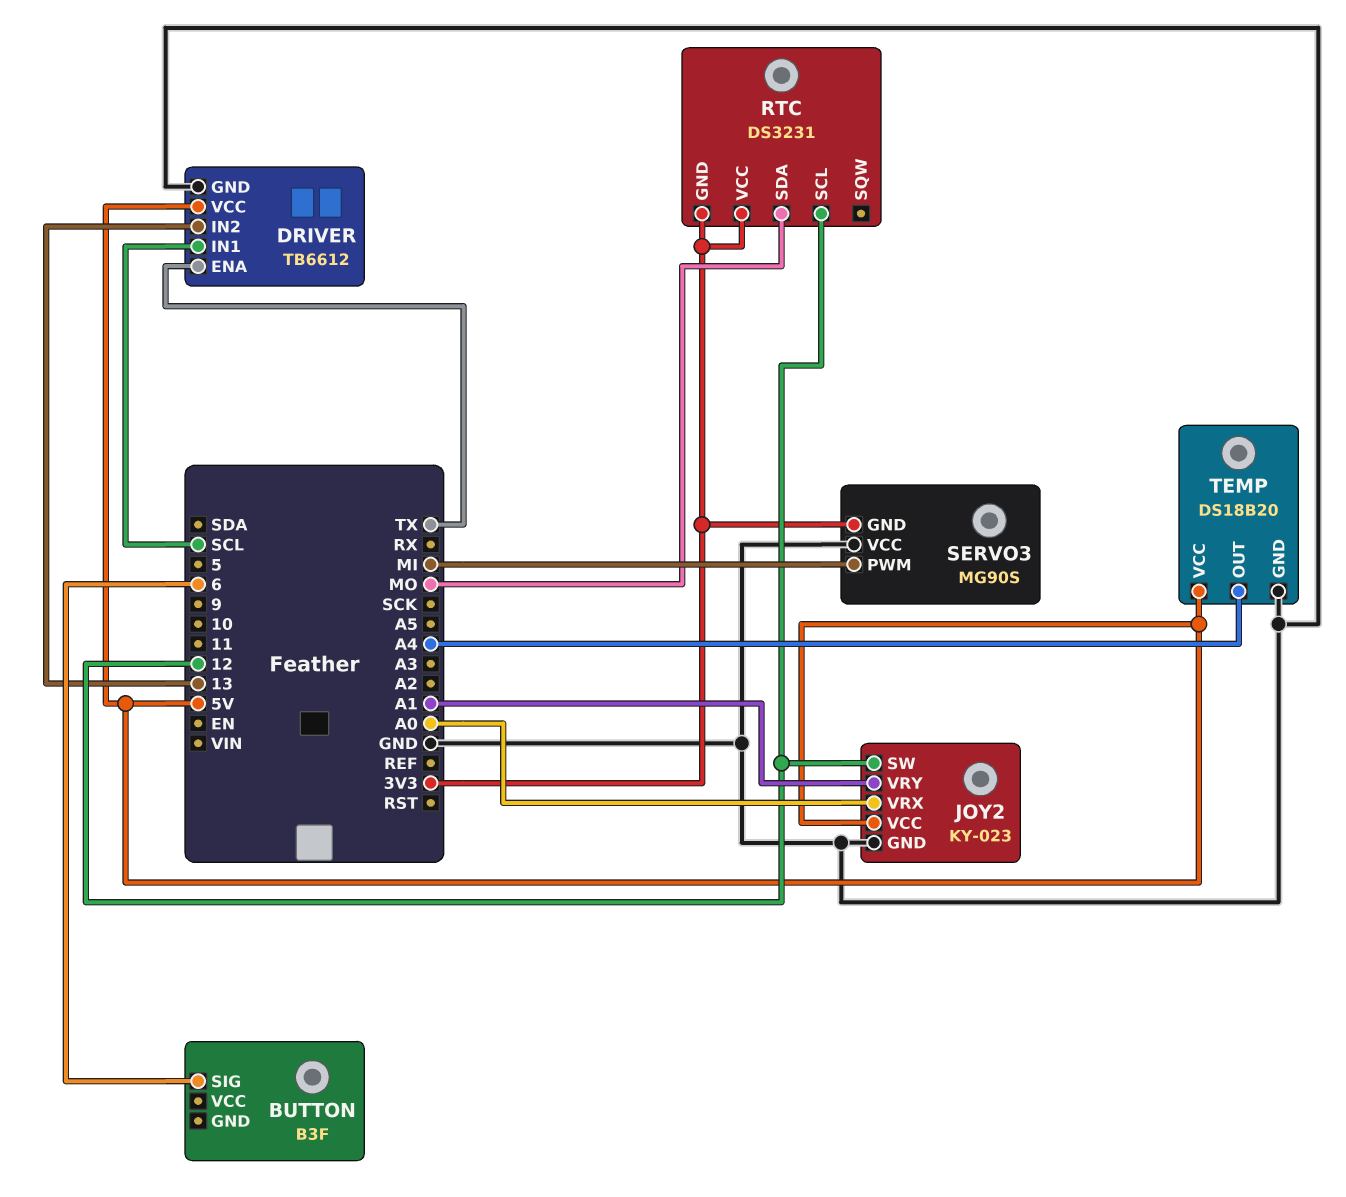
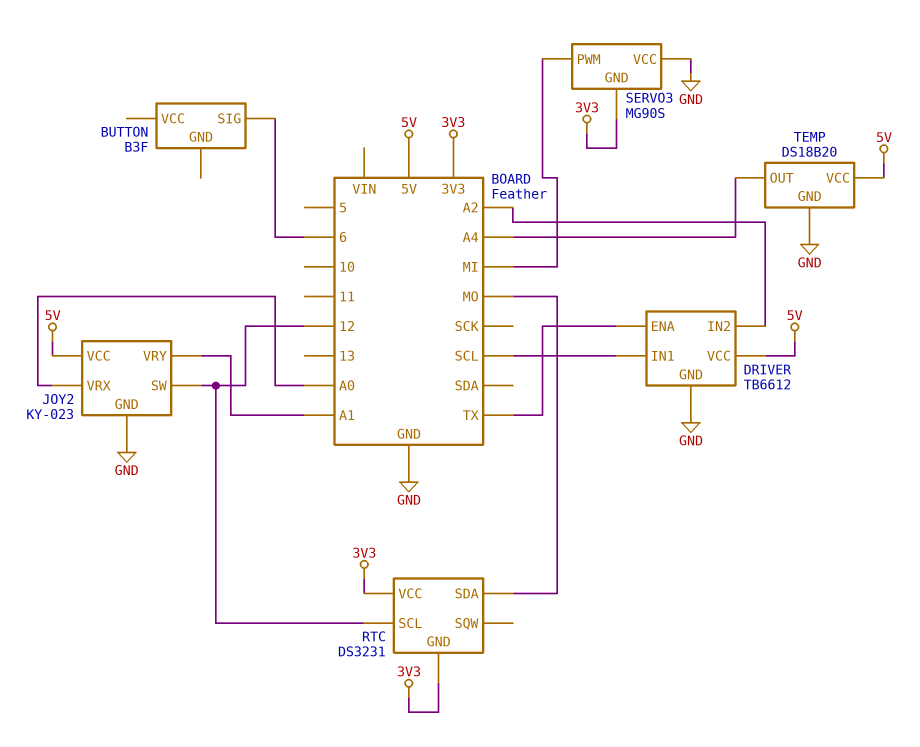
DRIVER pin IN2: 13 -> A2

